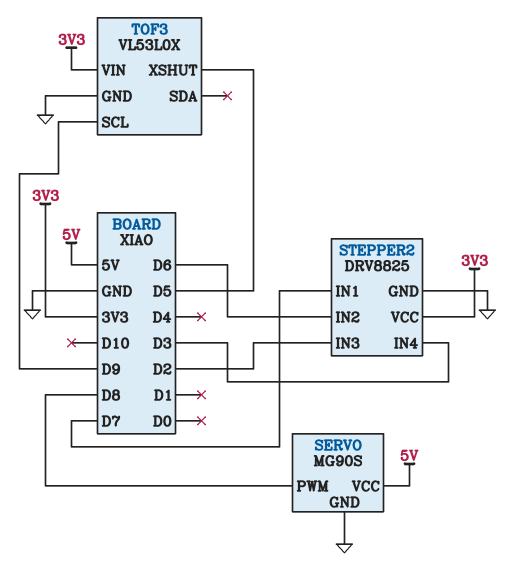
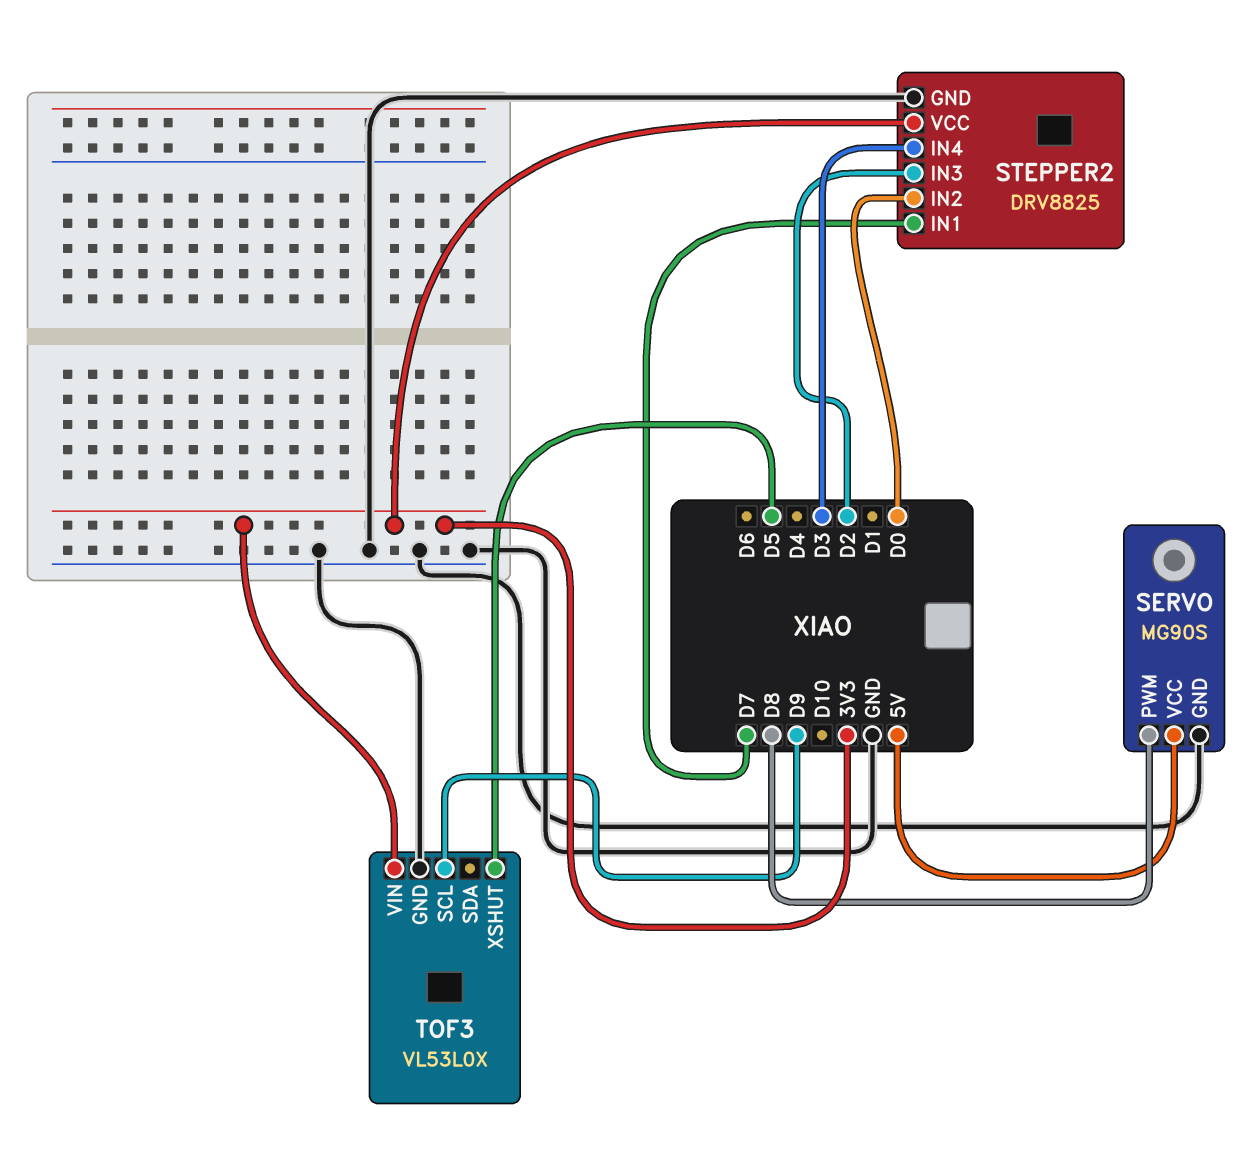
STEPPER2 pin IN2: D6 -> D0

